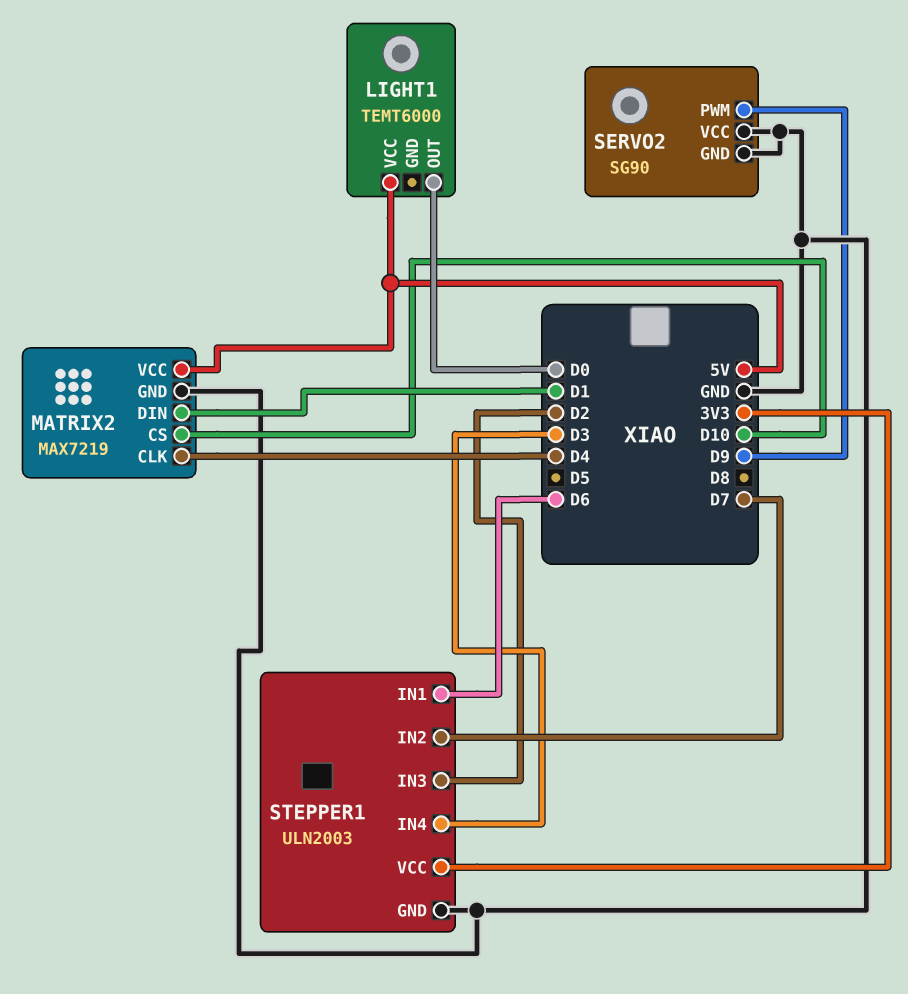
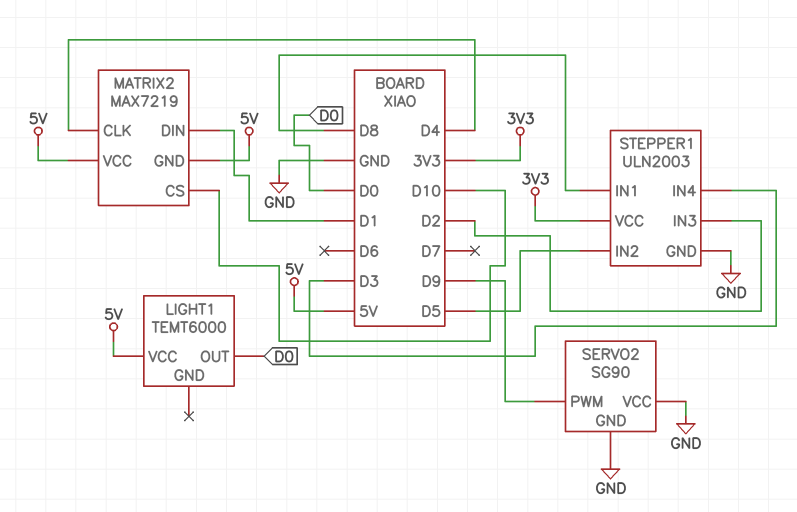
MATRIX2 pin GND: GND -> 5V
STEPPER1 pin IN1: D6 -> D8
STEPPER1 pin IN2: D7 -> D5

